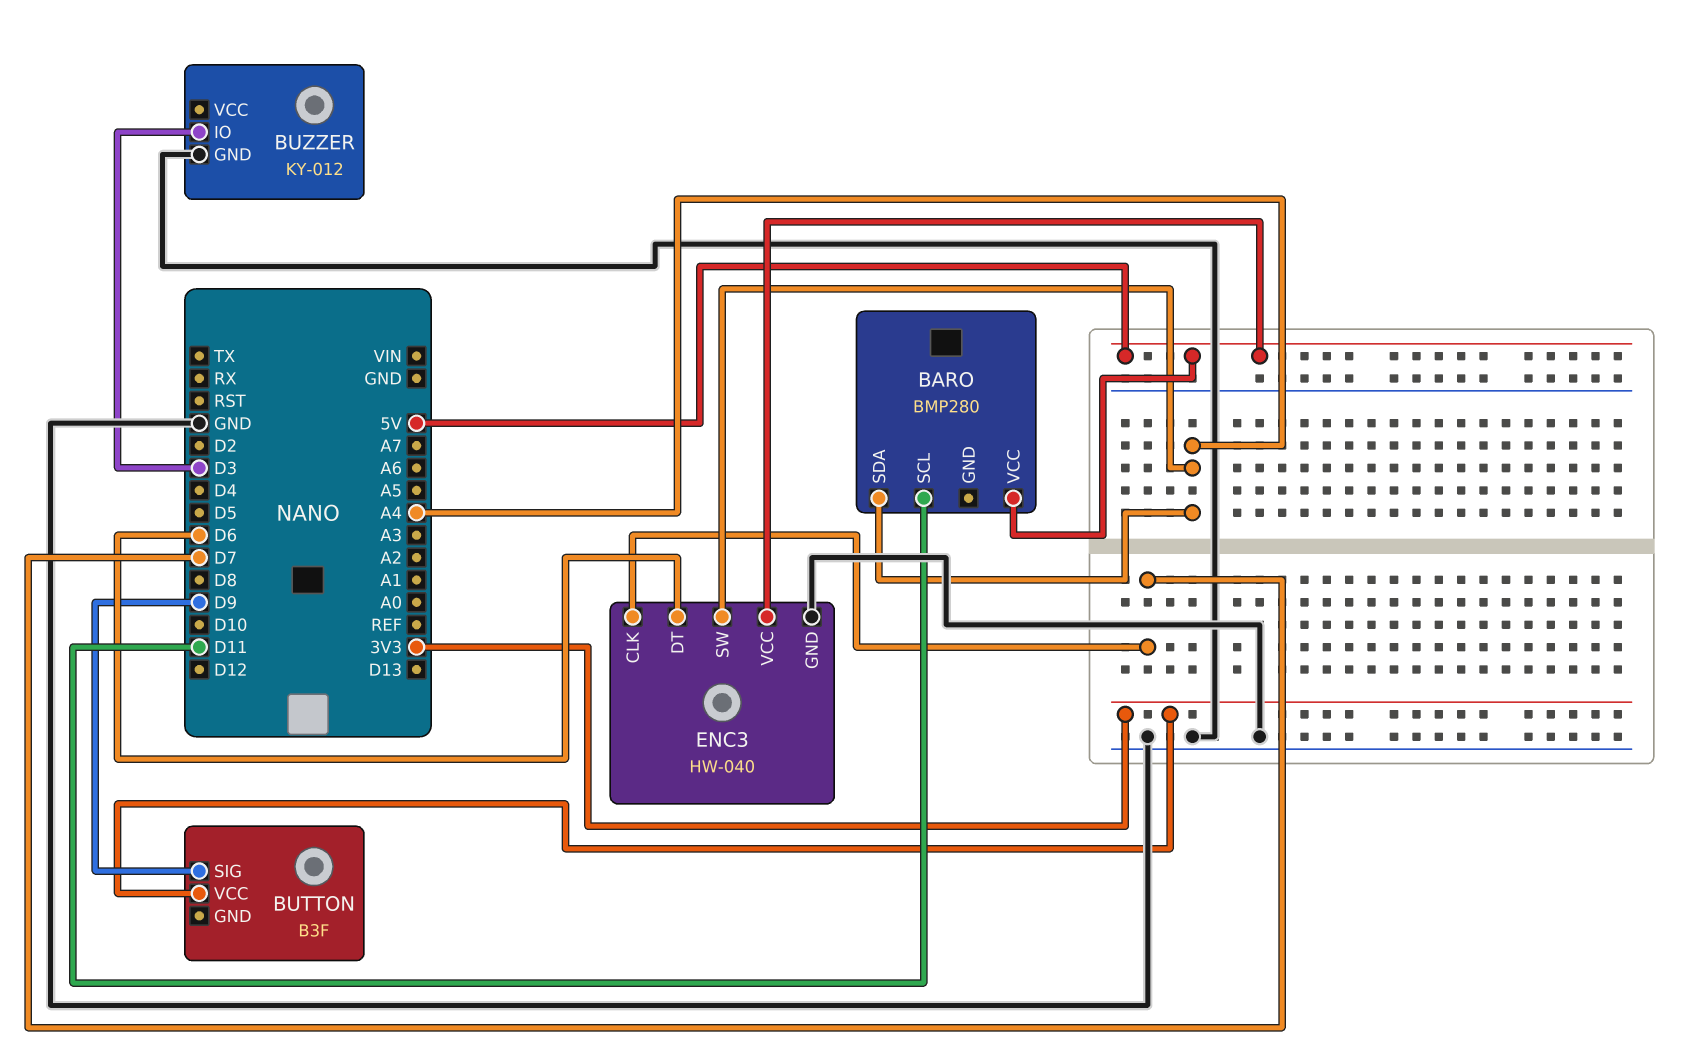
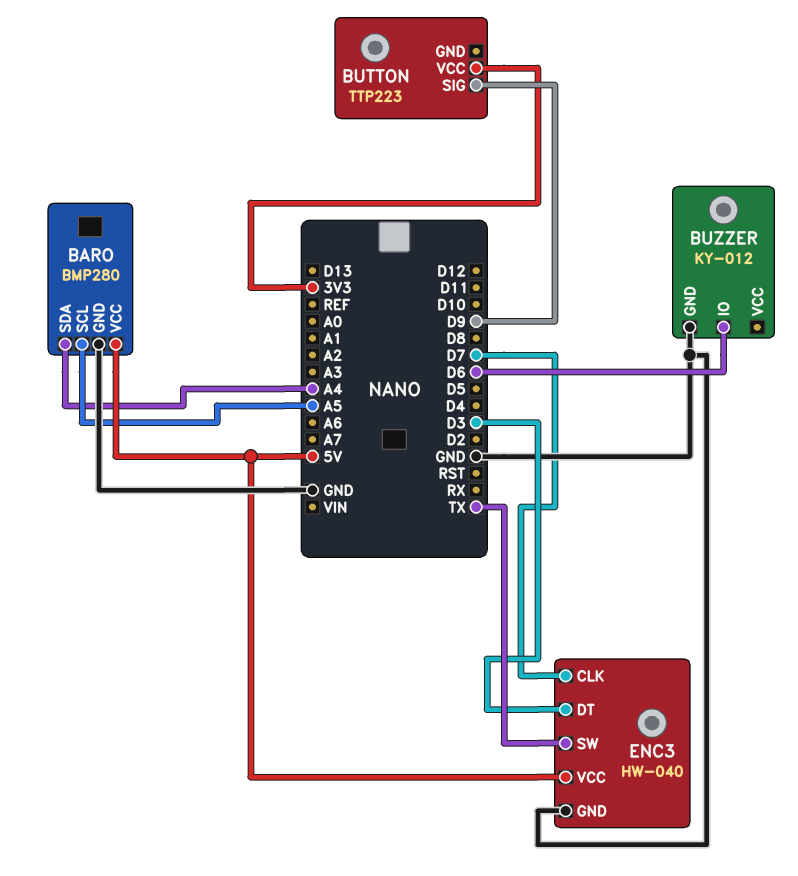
BARO pin GND: none -> GND
BARO pin SCL: D11 -> A5
BUTTON: B3F -> TTP223
BUZZER pin IO: D3 -> D6
ENC3 pin DT: D6 -> D3
ENC3 pin SW: A4 -> TX

